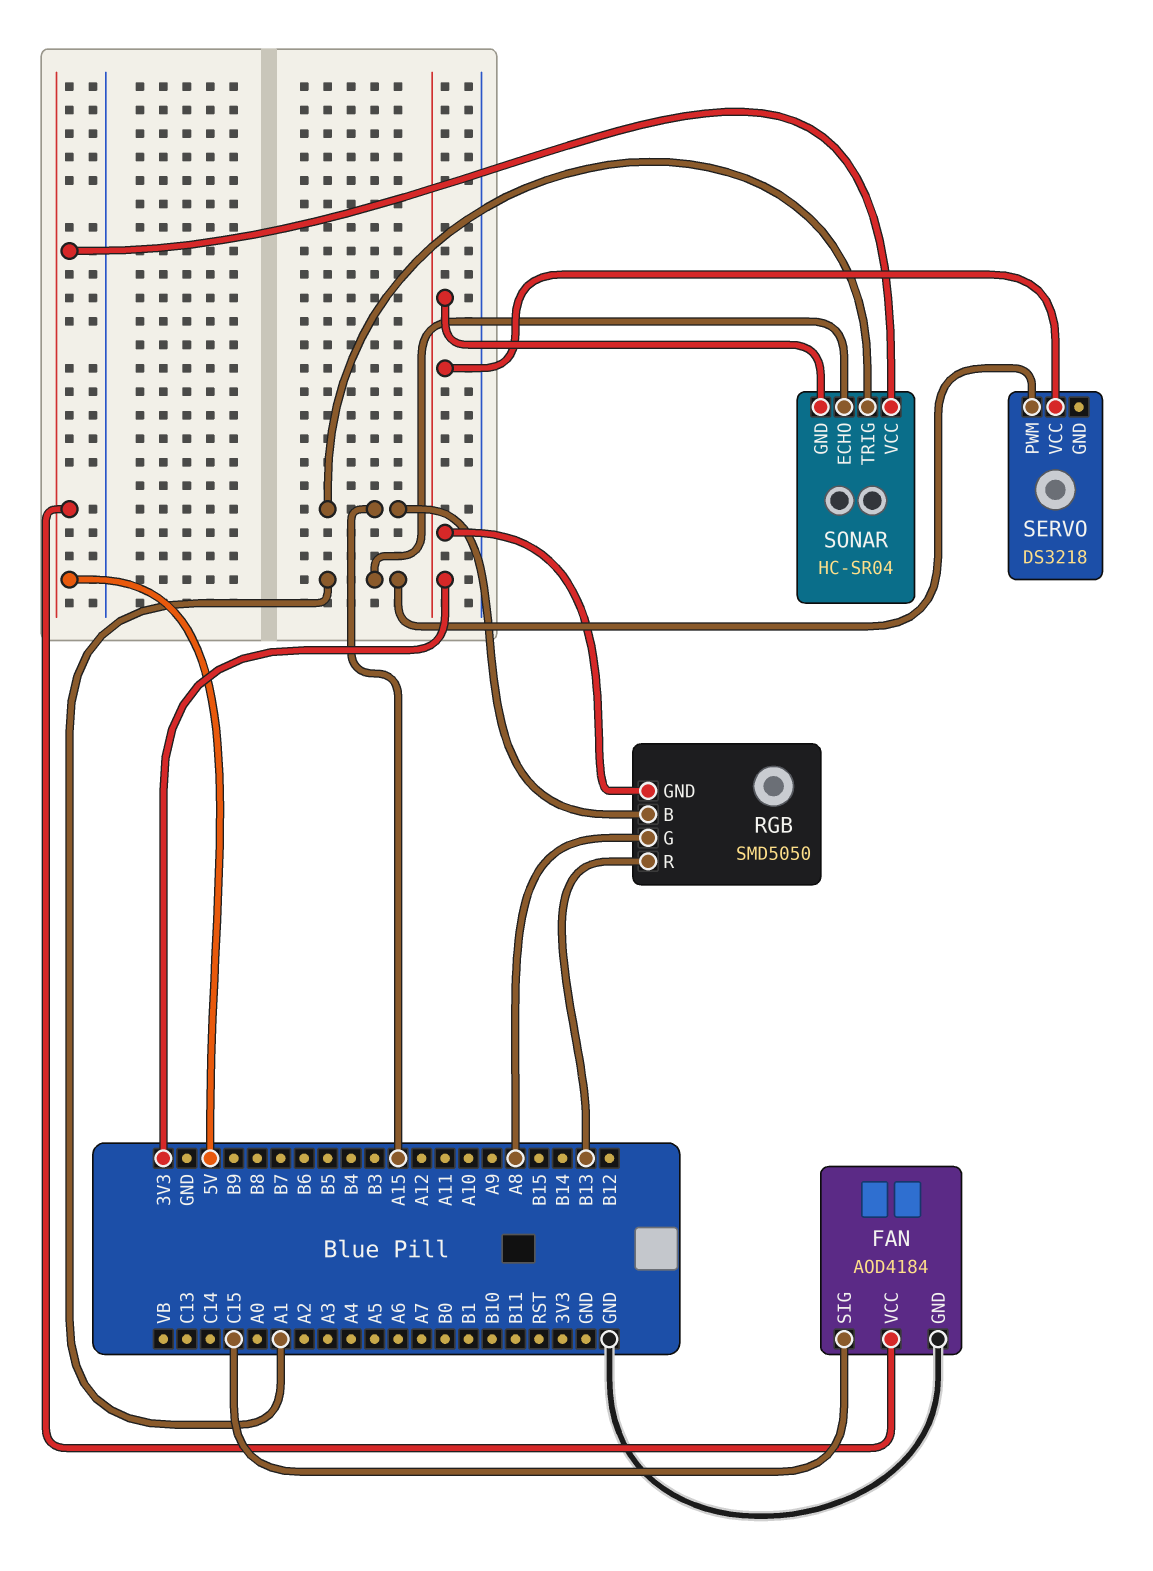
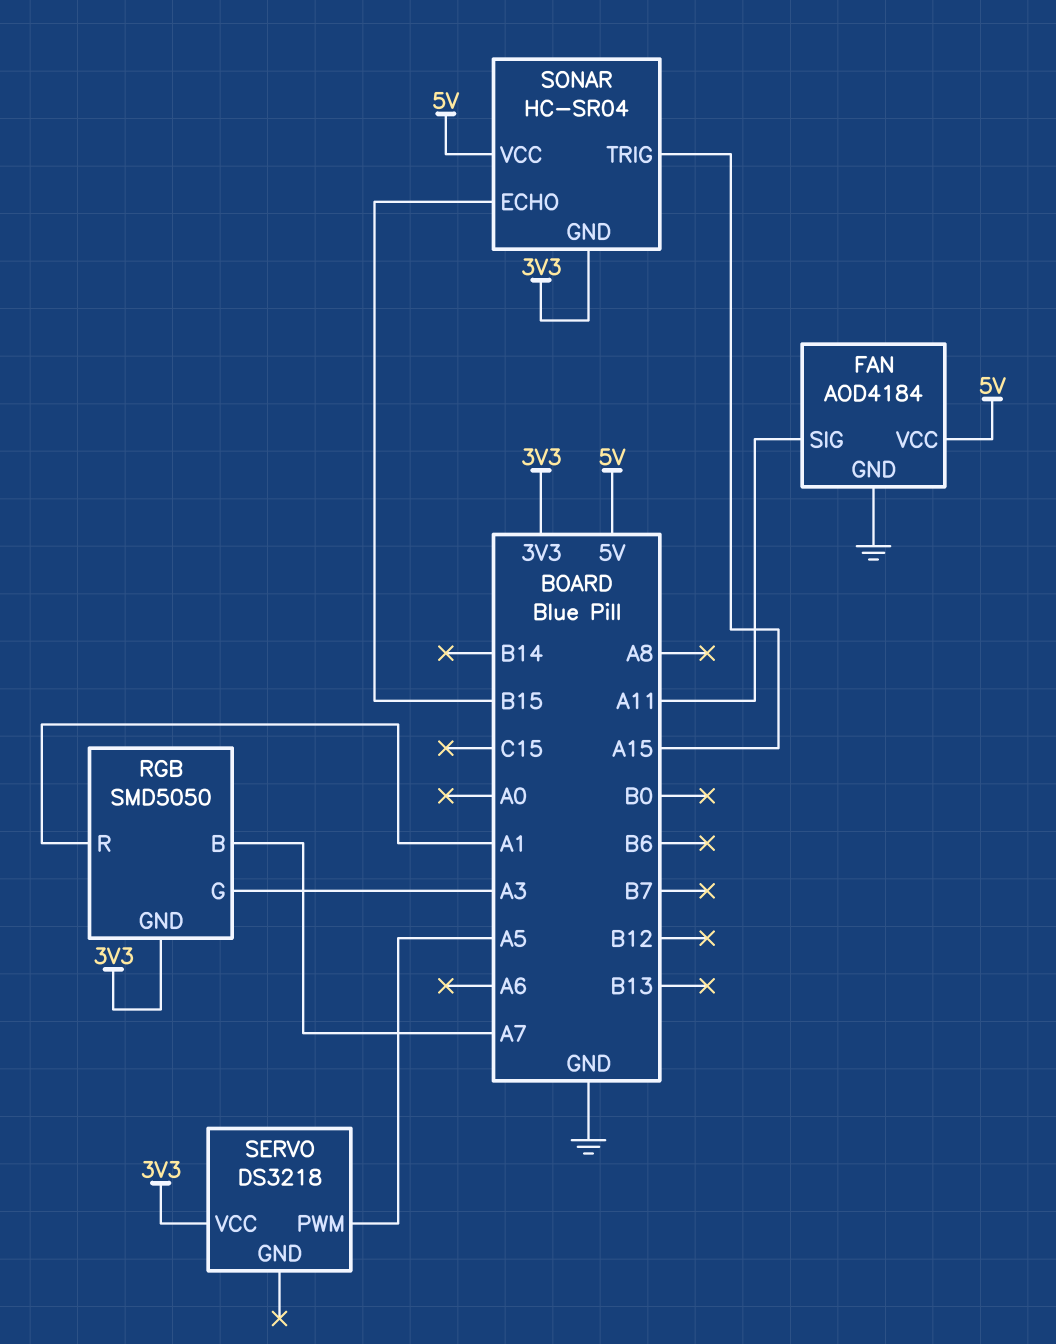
FAN pin SIG: C15 -> A11
RGB pin B: A15 -> A7
RGB pin G: A8 -> A3
RGB pin R: B13 -> A1
SERVO pin PWM: A1 -> A5
SONAR pin ECHO: A1 -> B15

